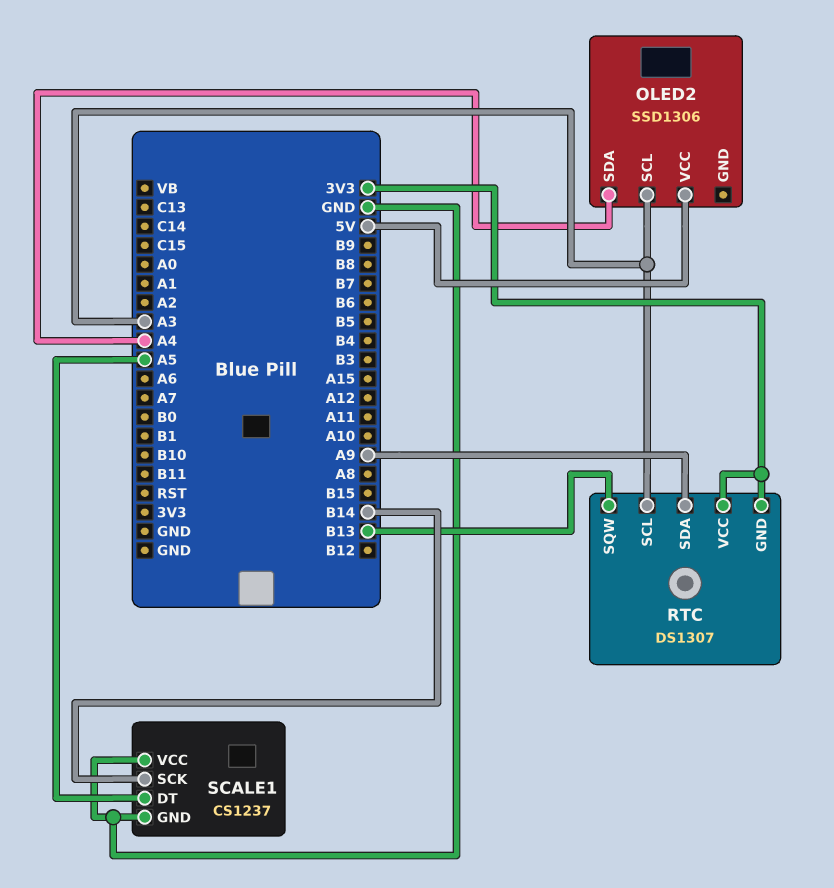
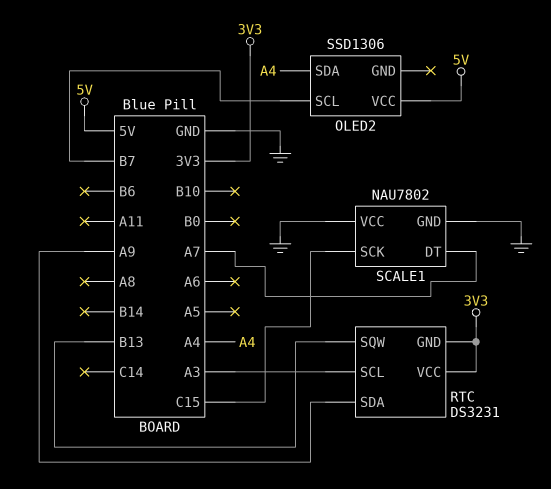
OLED2 pin SCL: A3 -> B7
RTC: DS1307 -> DS3231
SCALE1: CS1237 -> NAU7802
SCALE1 pin DT: A5 -> A7
SCALE1 pin SCK: B14 -> C15

